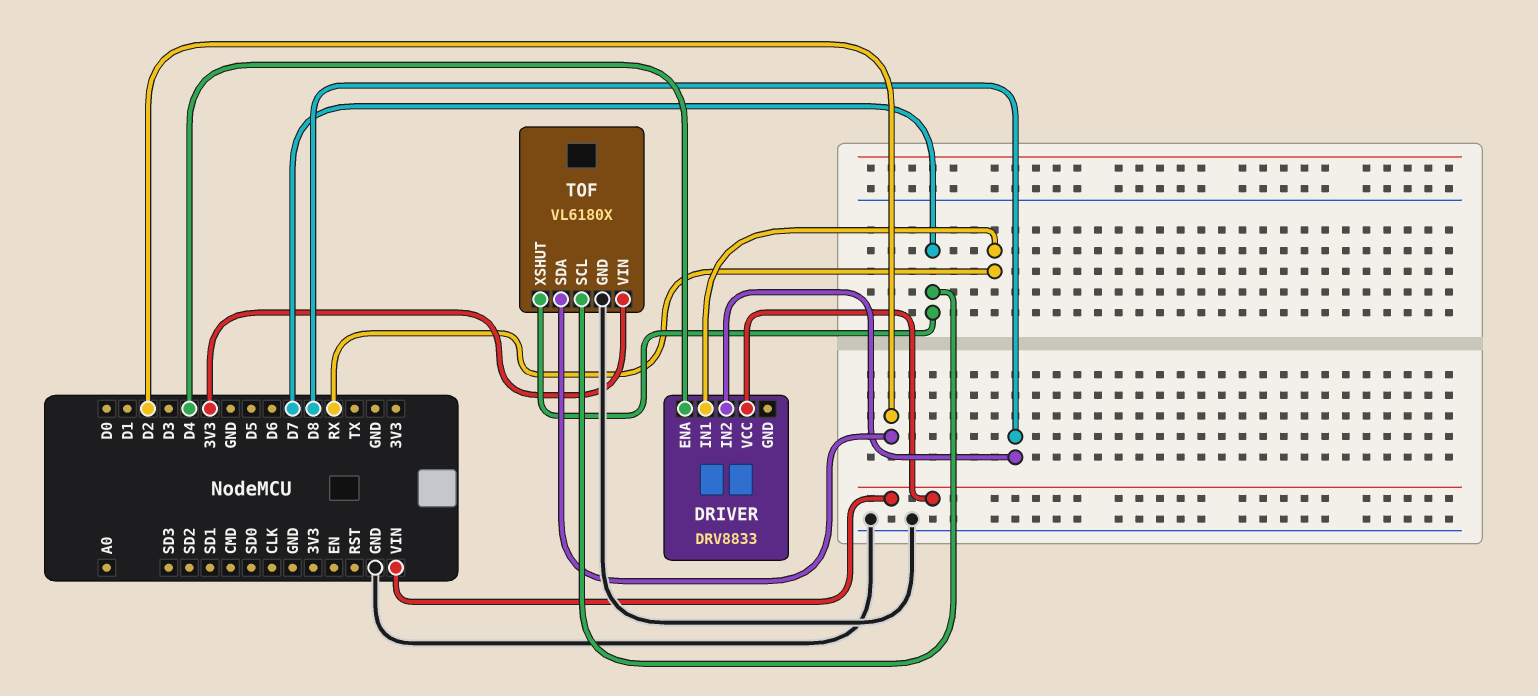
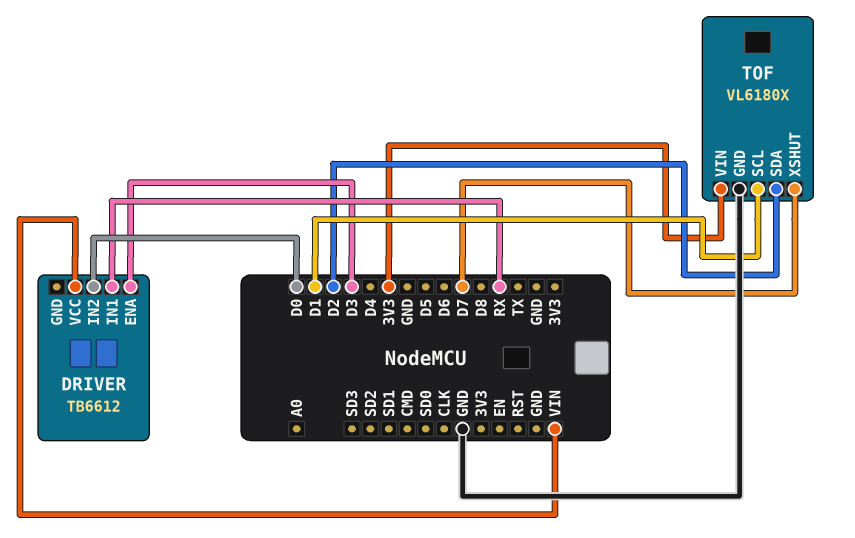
DRIVER: DRV8833 -> TB6612
DRIVER pin ENA: D4 -> D3
DRIVER pin IN2: D8 -> D0
TOF pin SCL: D7 -> D1

